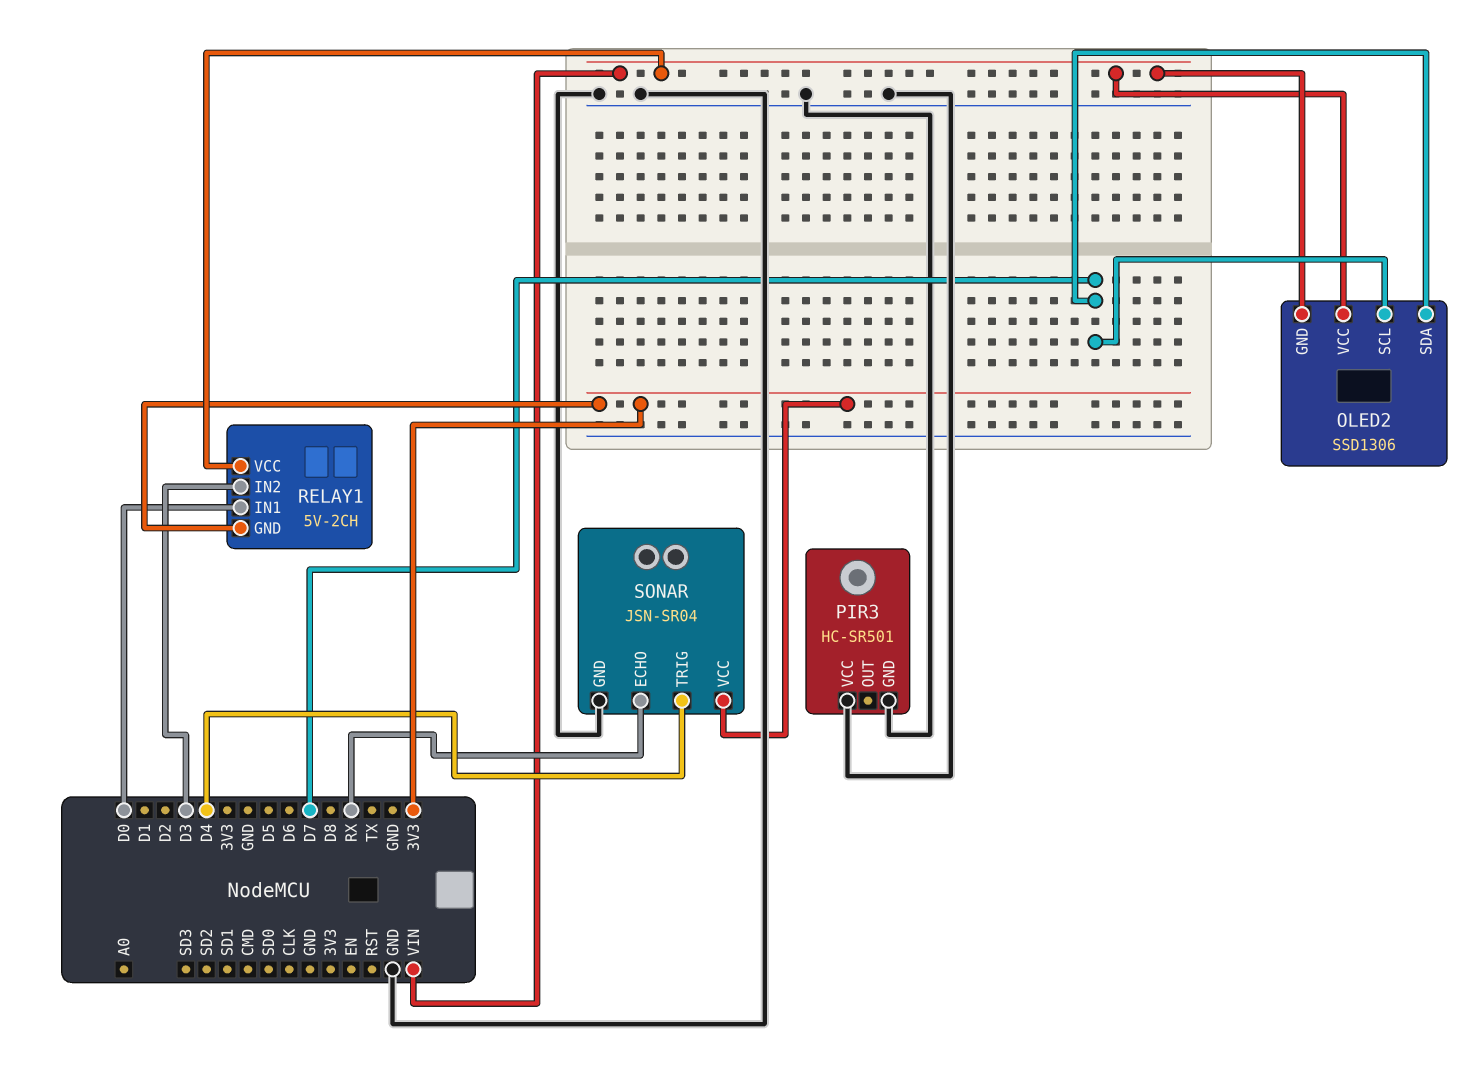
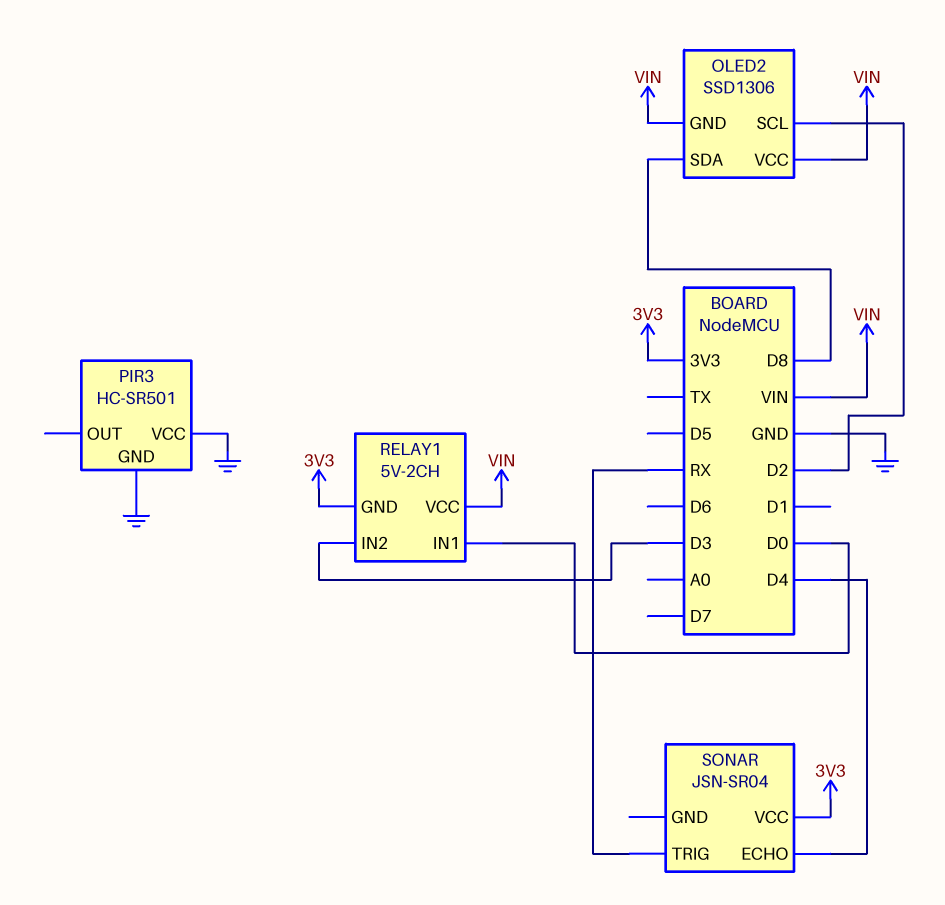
OLED2 pin SCL: D7 -> D2
OLED2 pin SDA: D7 -> D8
SONAR pin ECHO: RX -> D4
SONAR pin GND: GND -> none
SONAR pin TRIG: D4 -> RX

